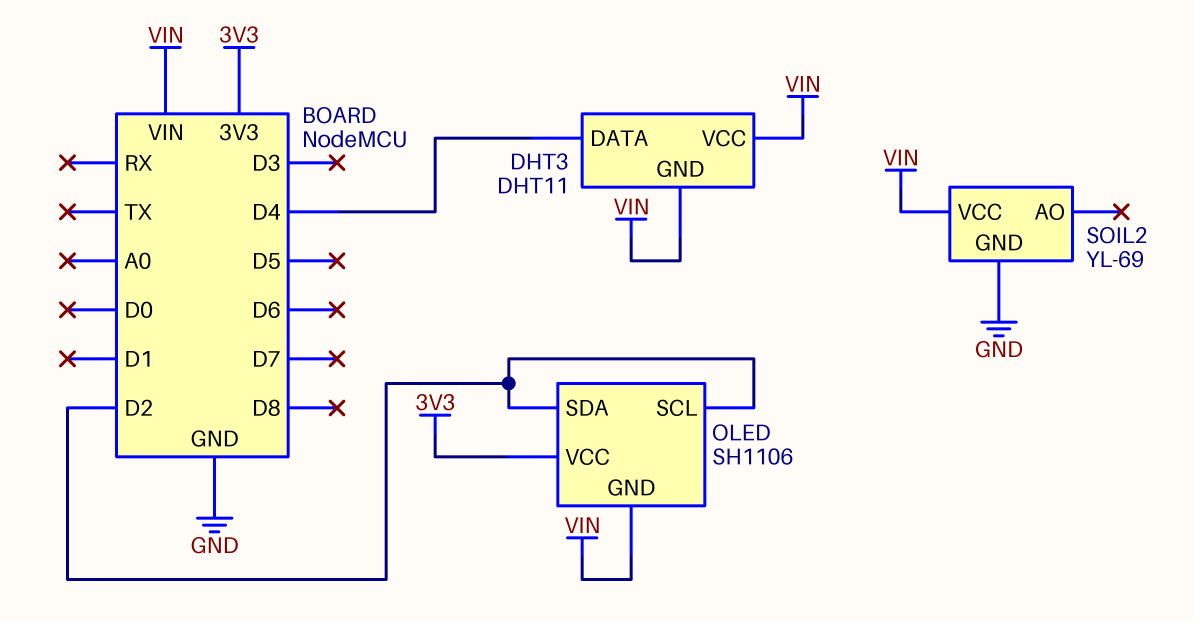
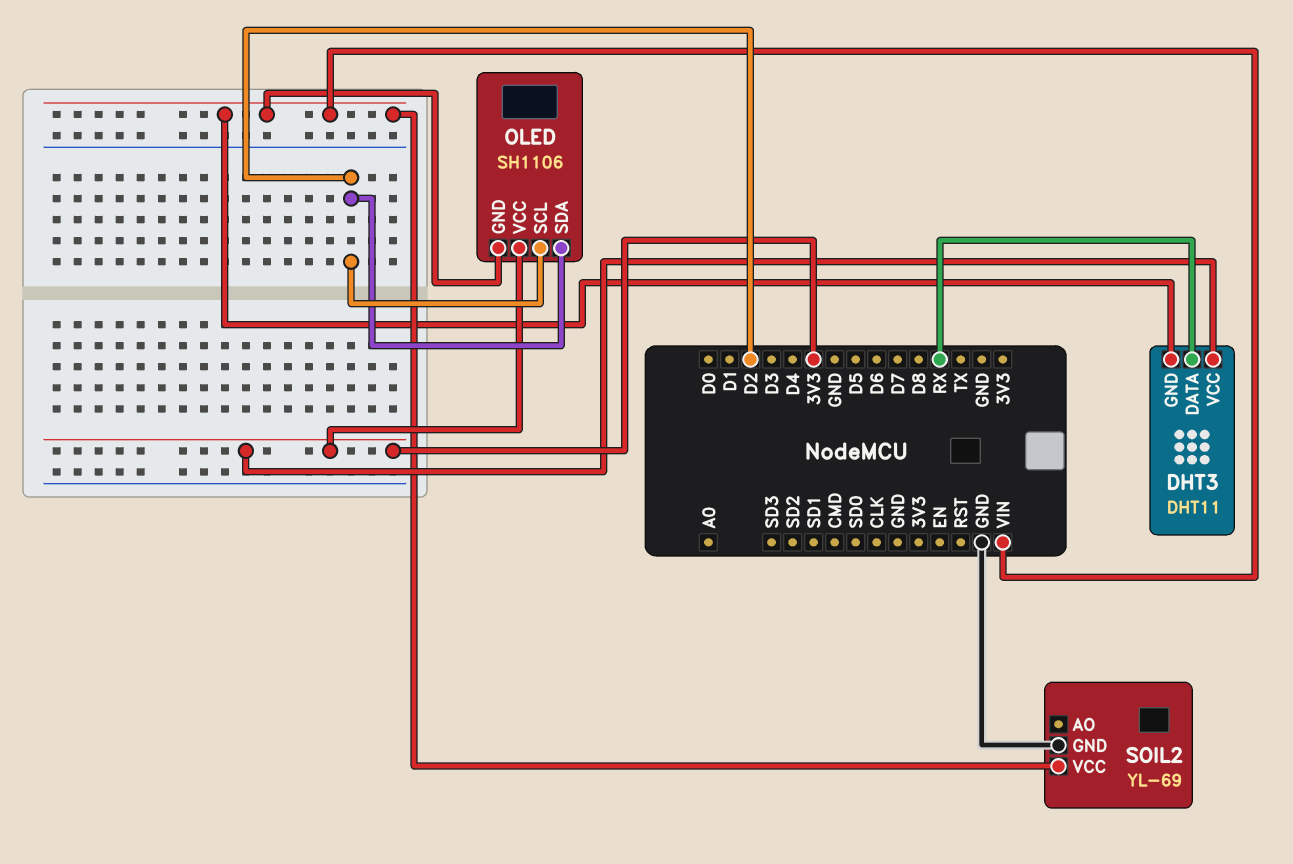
DHT3 pin DATA: D4 -> RX
DHT3 pin VCC: VIN -> 3V3

